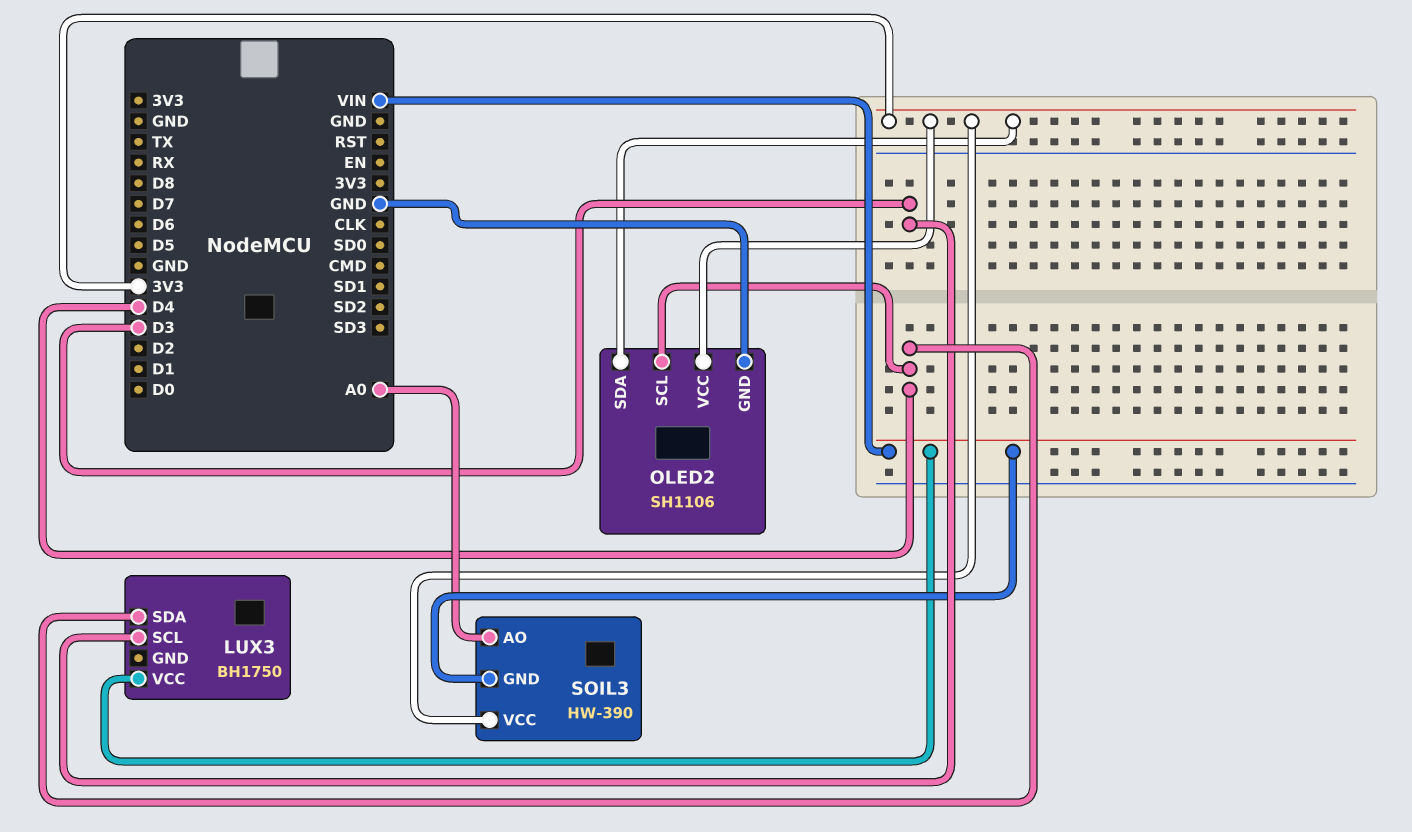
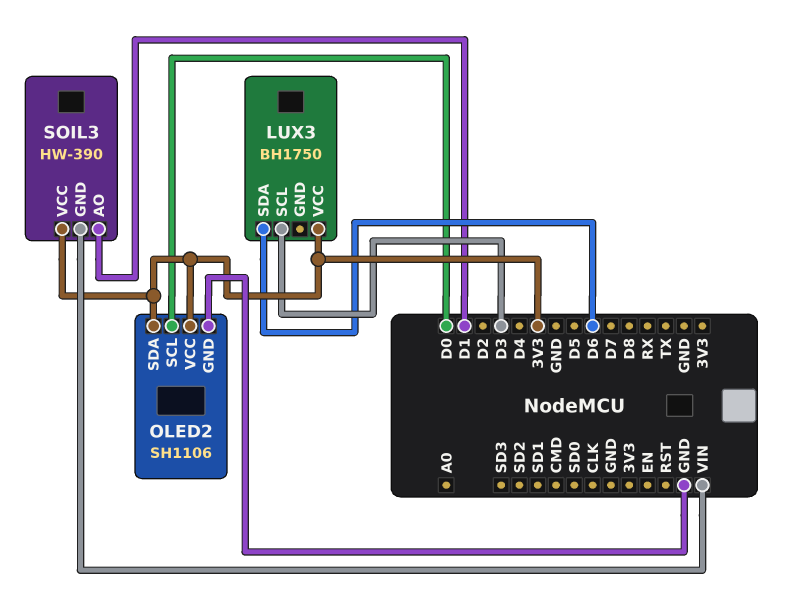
LUX3 pin SDA: D4 -> D6
LUX3 pin VCC: VIN -> 3V3
OLED2 pin SCL: D4 -> D0
SOIL3 pin AO: A0 -> D1

